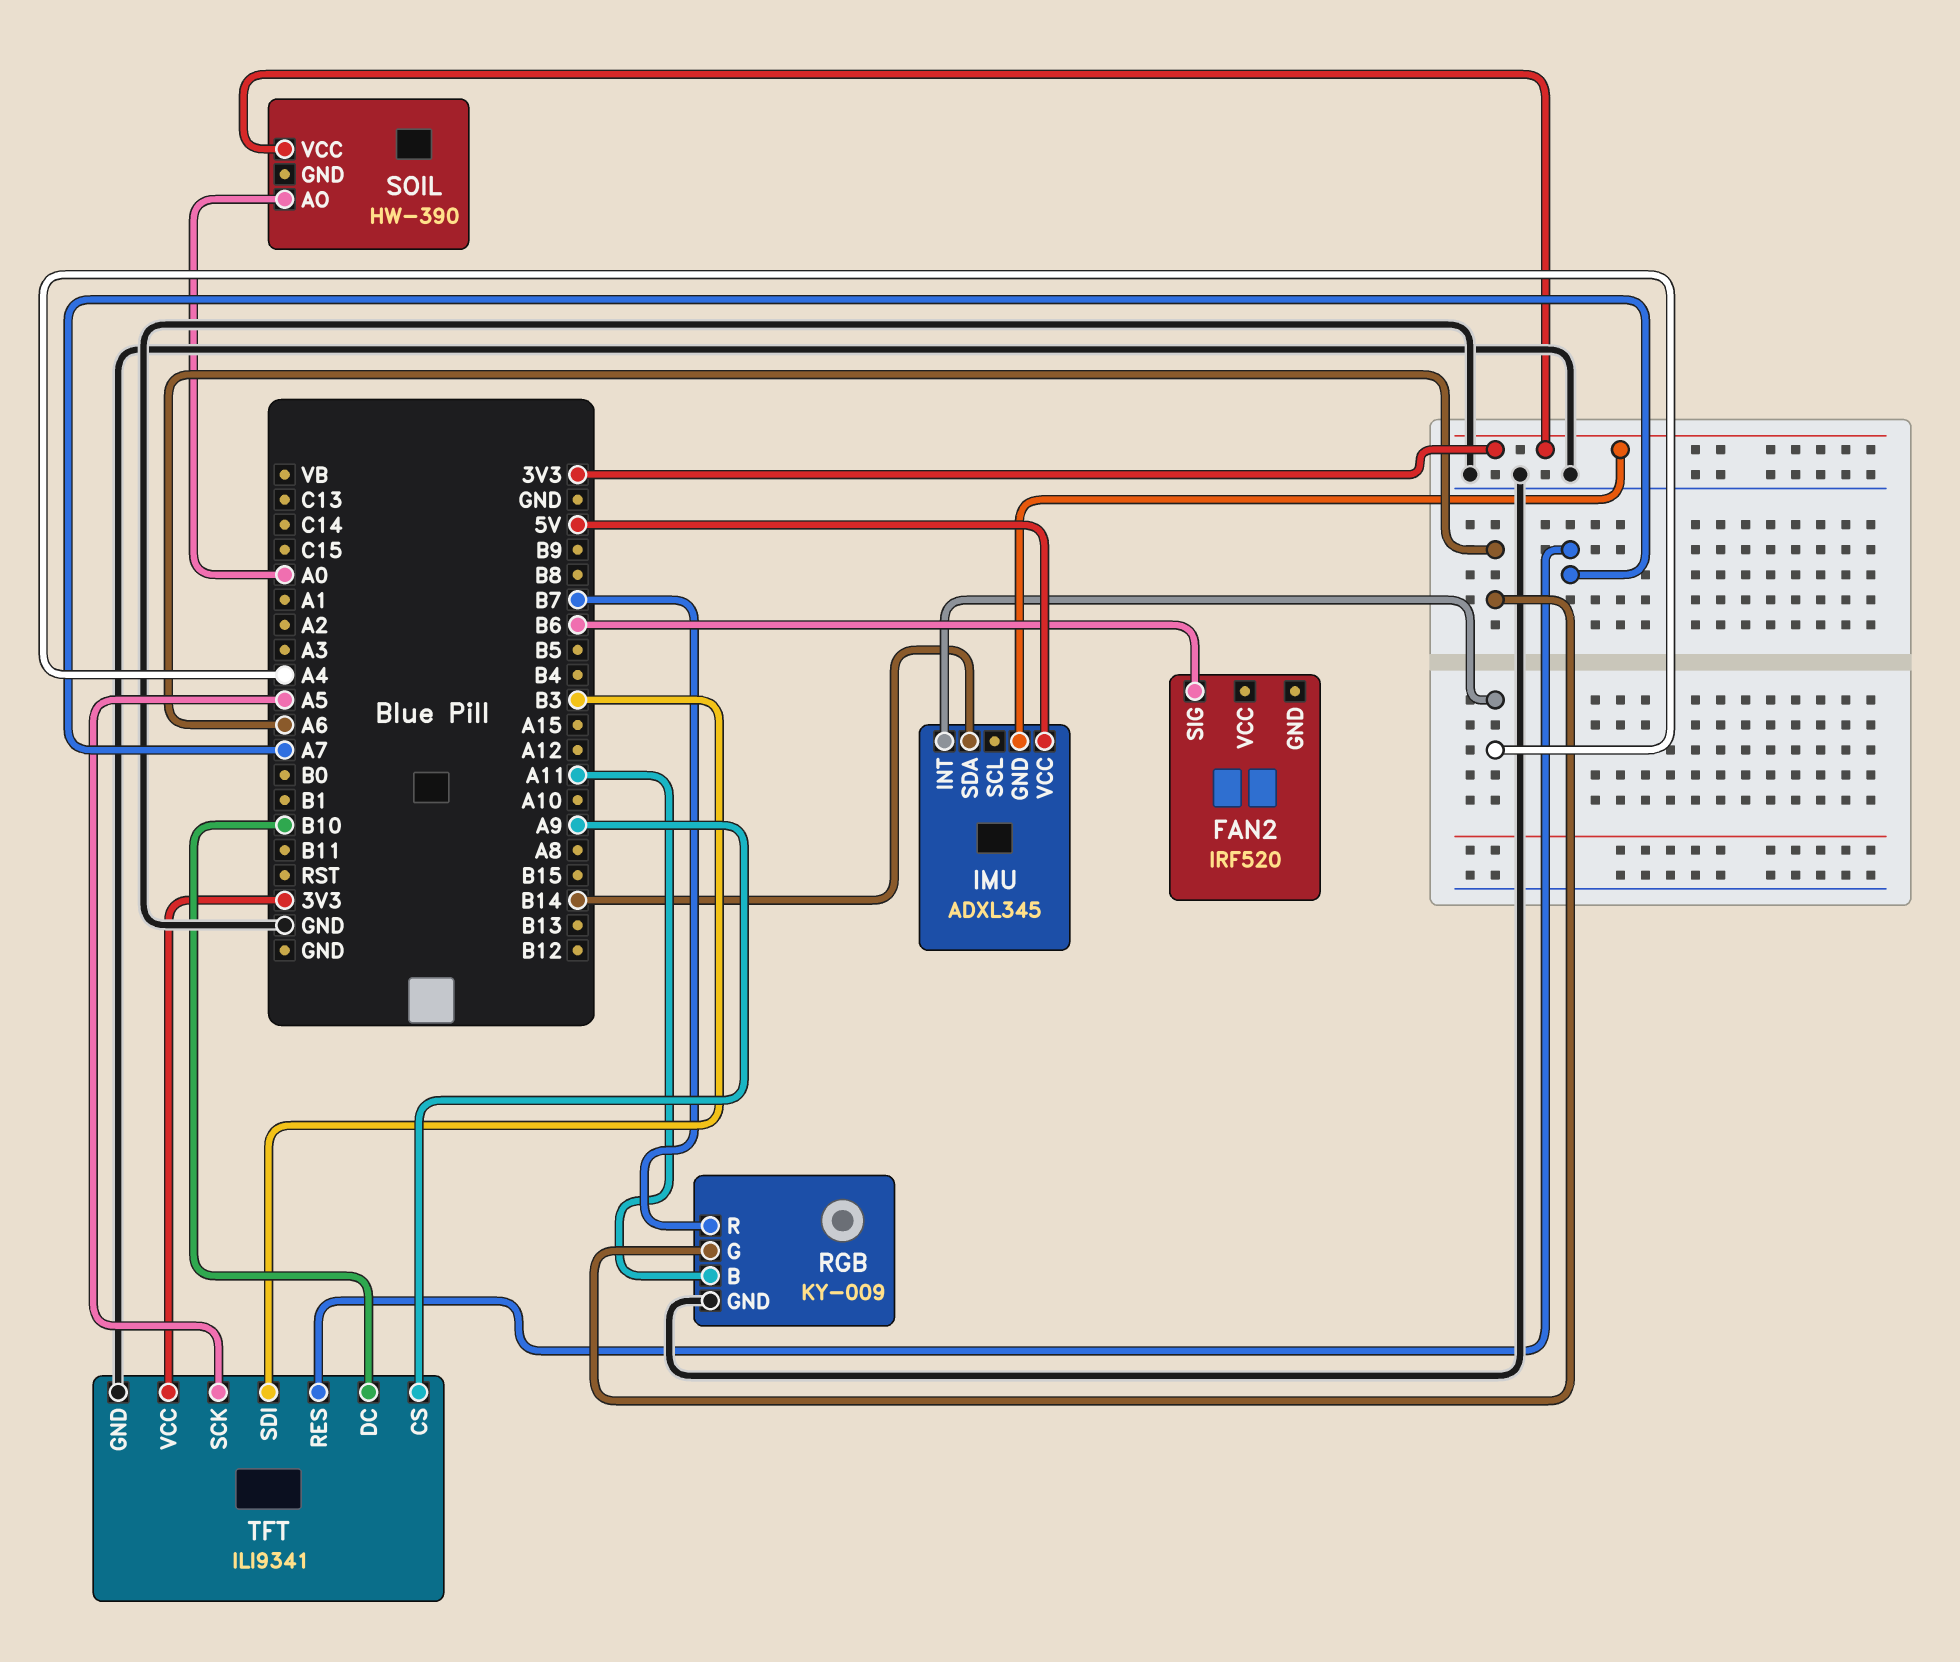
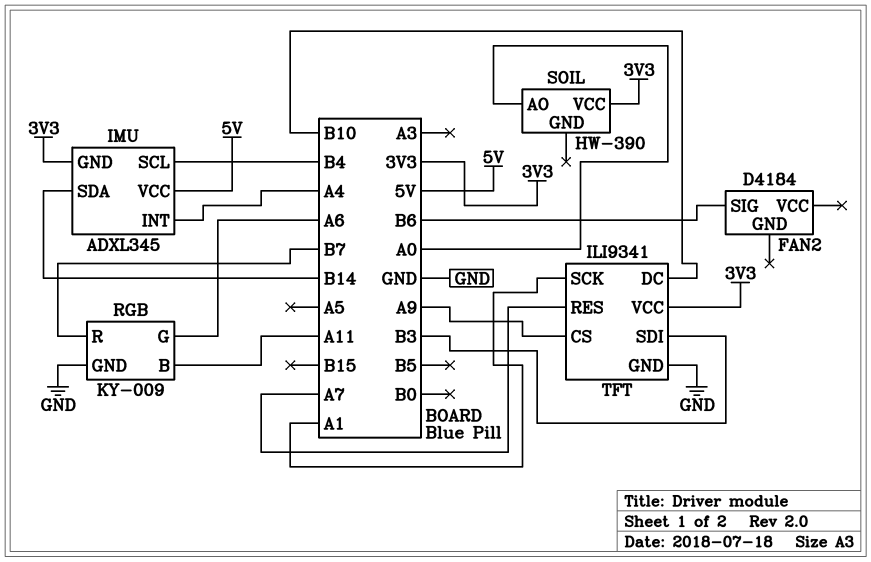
FAN2: IRF520 -> D4184
IMU pin SCL: none -> B4
TFT pin SCK: A5 -> A1

